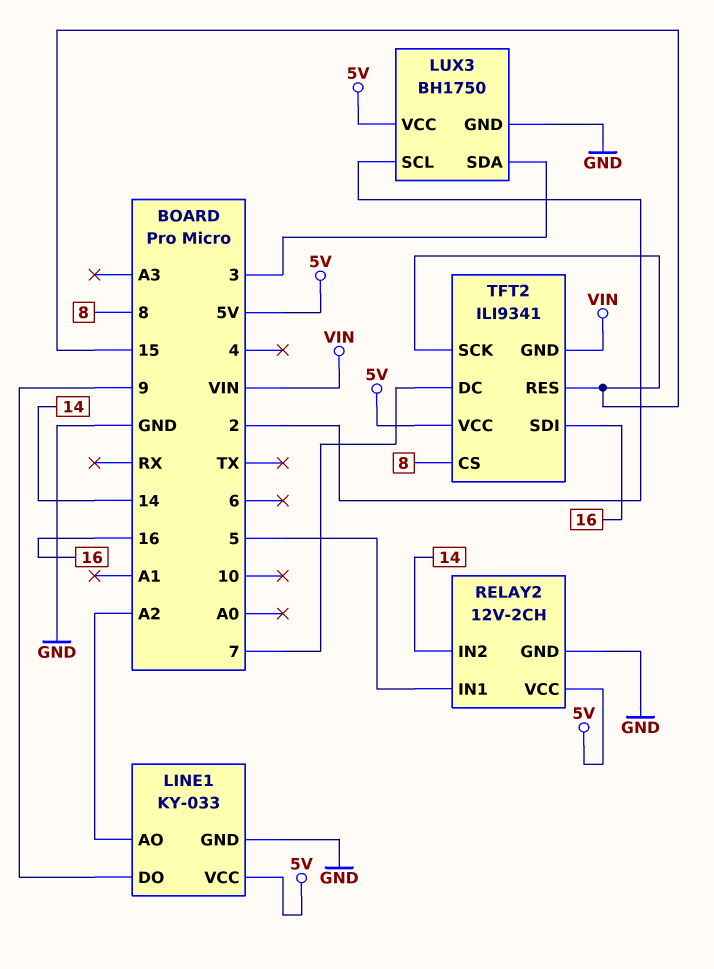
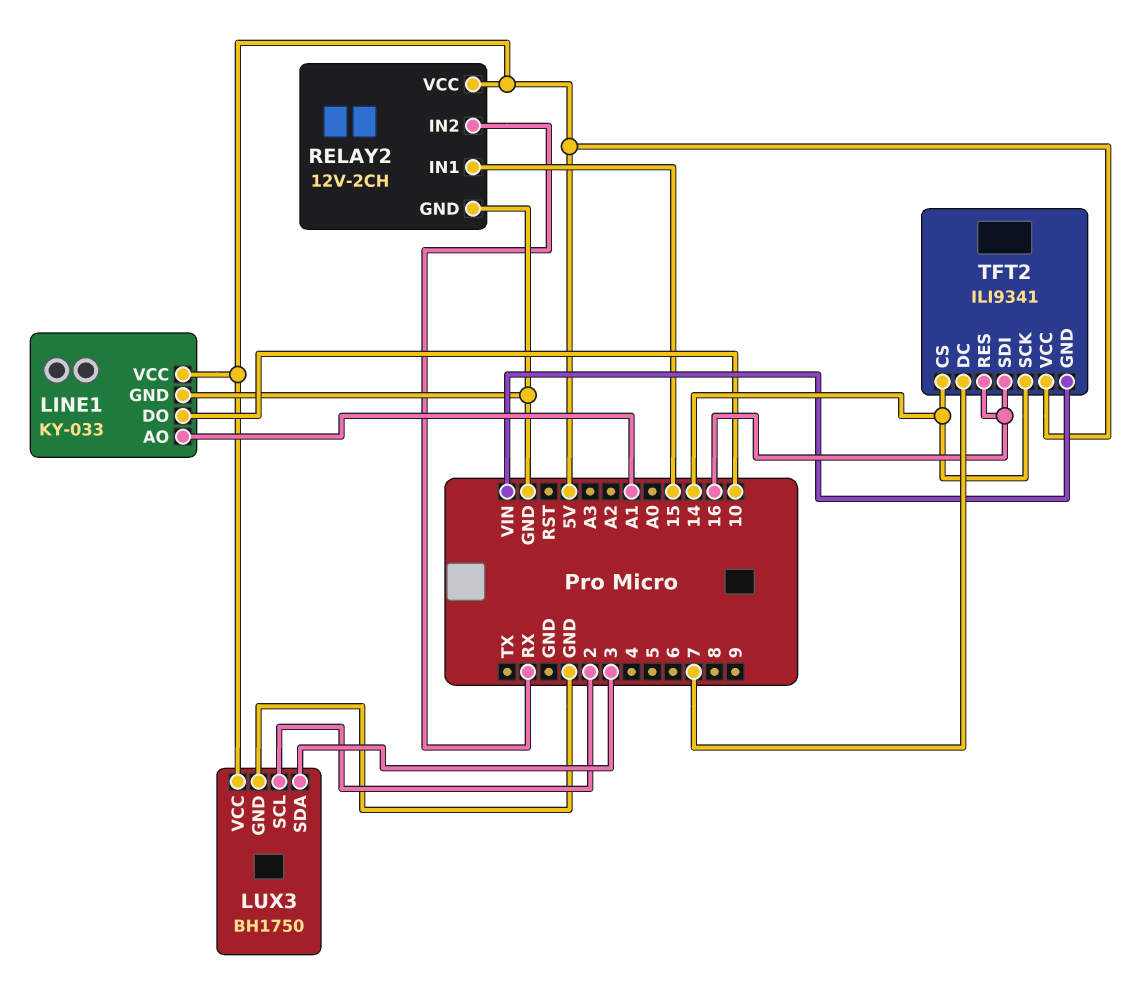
LINE1 pin AO: A2 -> A1
LINE1 pin DO: 9 -> 10
RELAY2 pin IN1: 5 -> 15
RELAY2 pin IN2: 14 -> RX
TFT2 pin CS: 8 -> 14
TFT2 pin RES: 15 -> 16
TFT2 pin SCK: 15 -> 14

